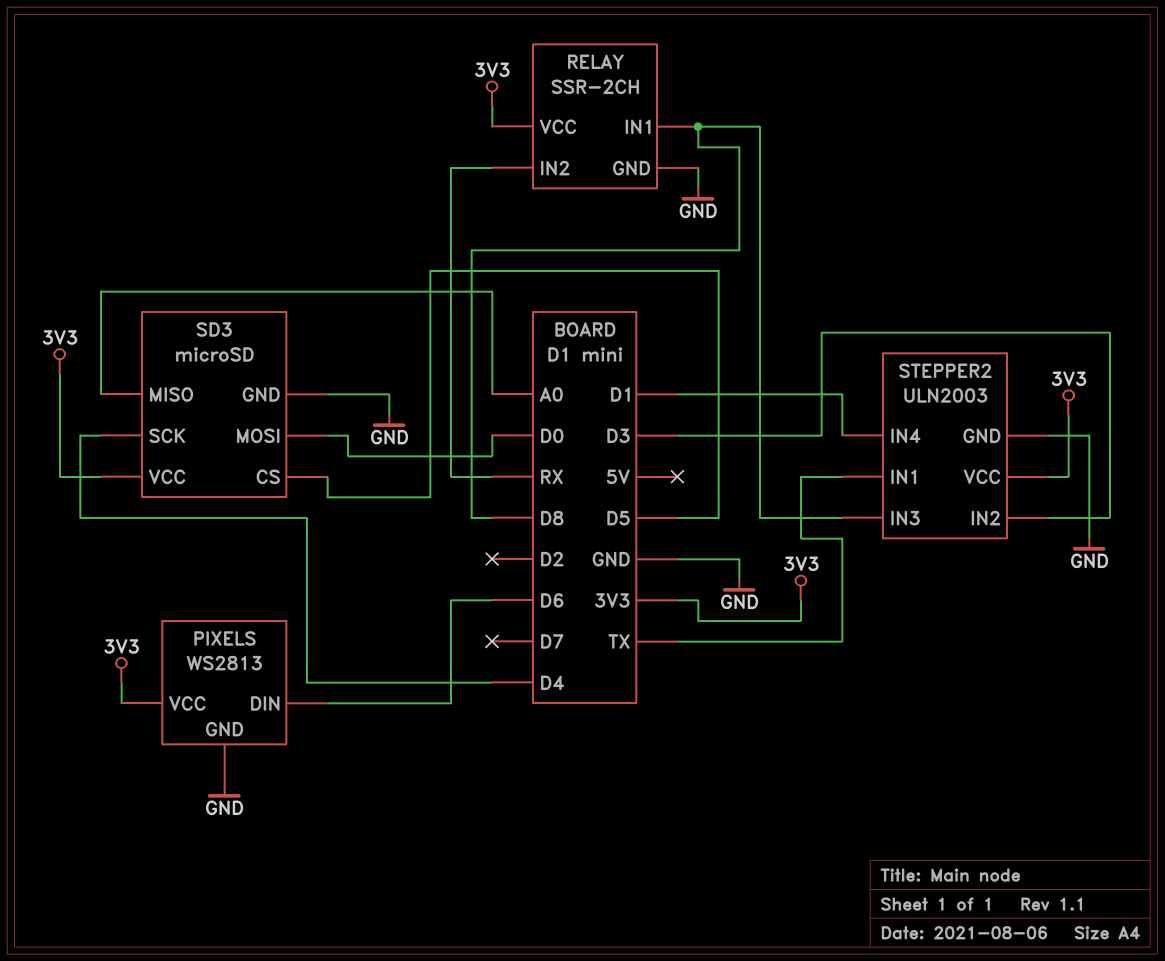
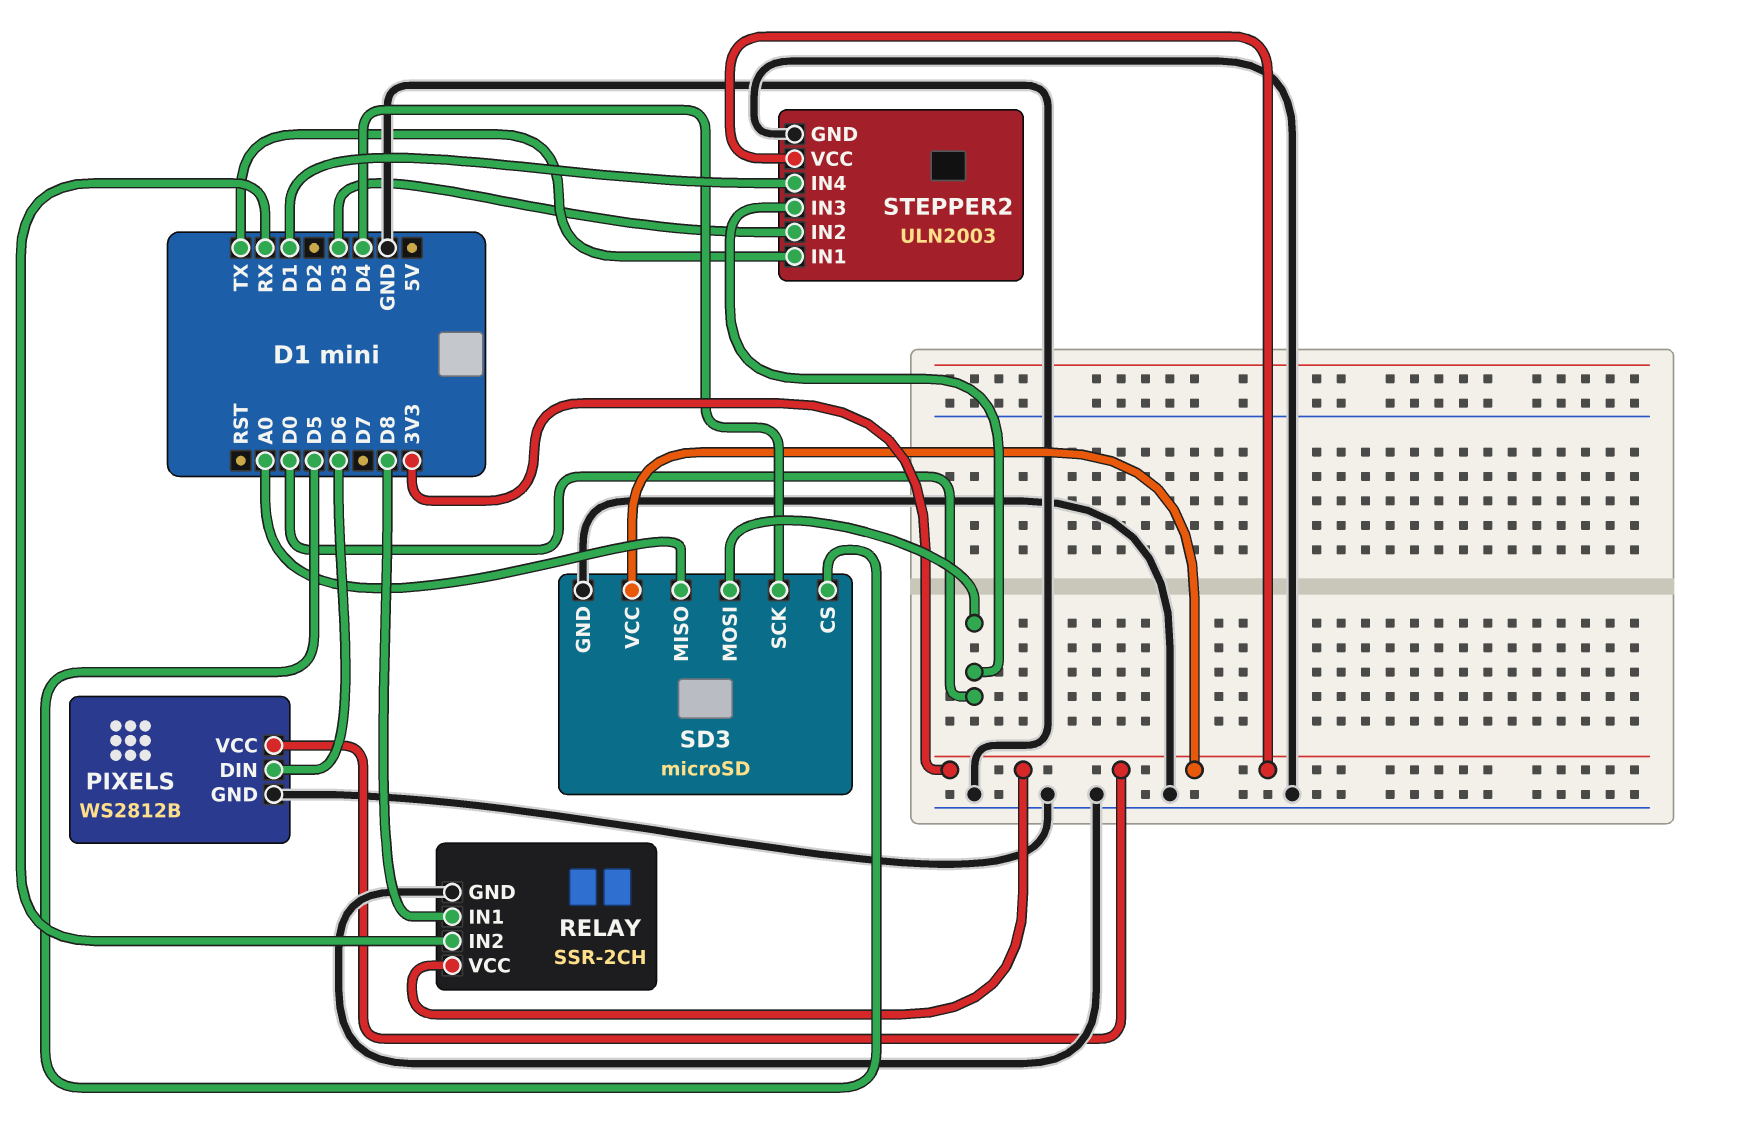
PIXELS: WS2813 -> WS2812B
STEPPER2 pin IN3: D8 -> D0

